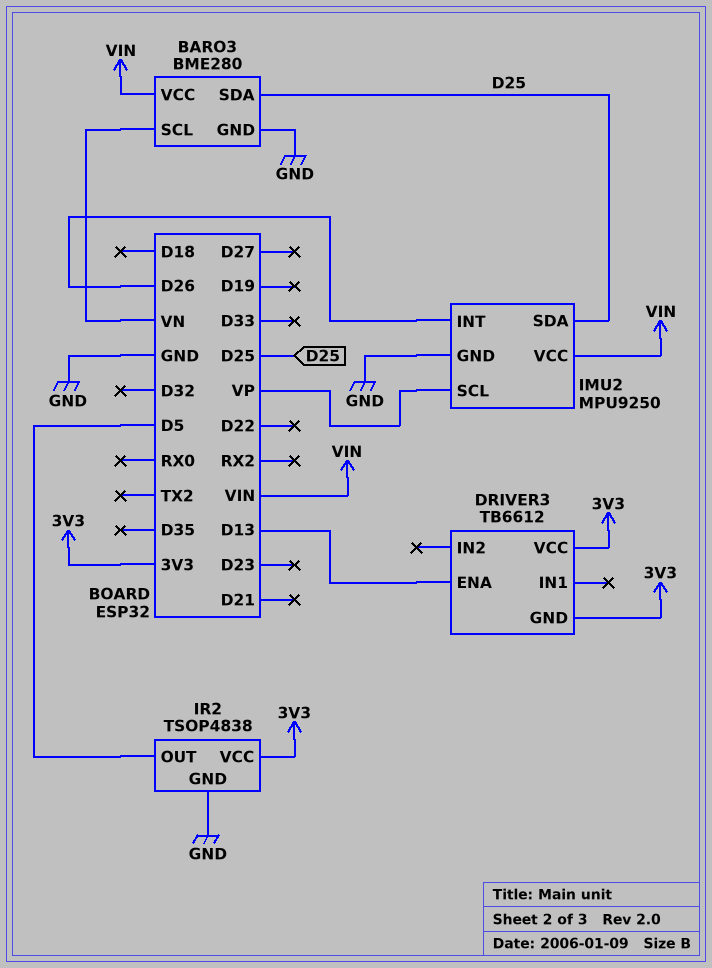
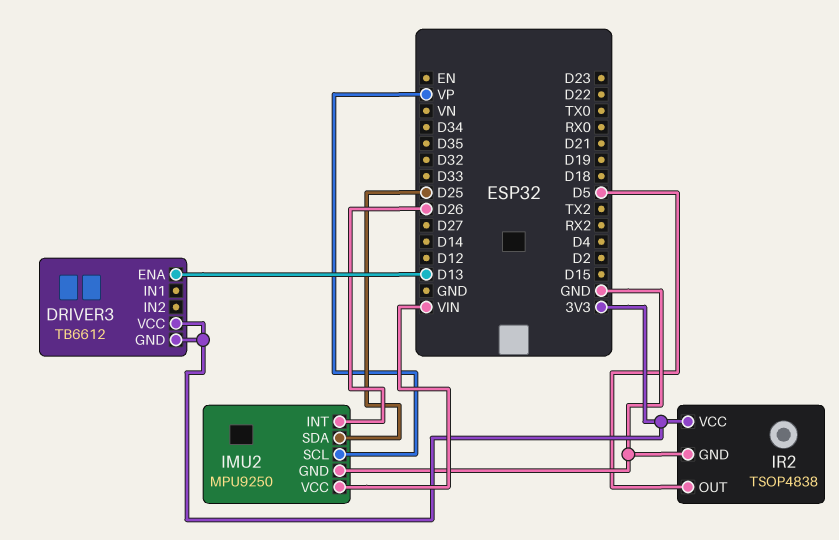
BARO3: BME280 -> none
BARO3 pin GND: GND -> none
BARO3 pin SCL: VN -> none
BARO3 pin SDA: D25 -> none
BARO3 pin VCC: VIN -> none

